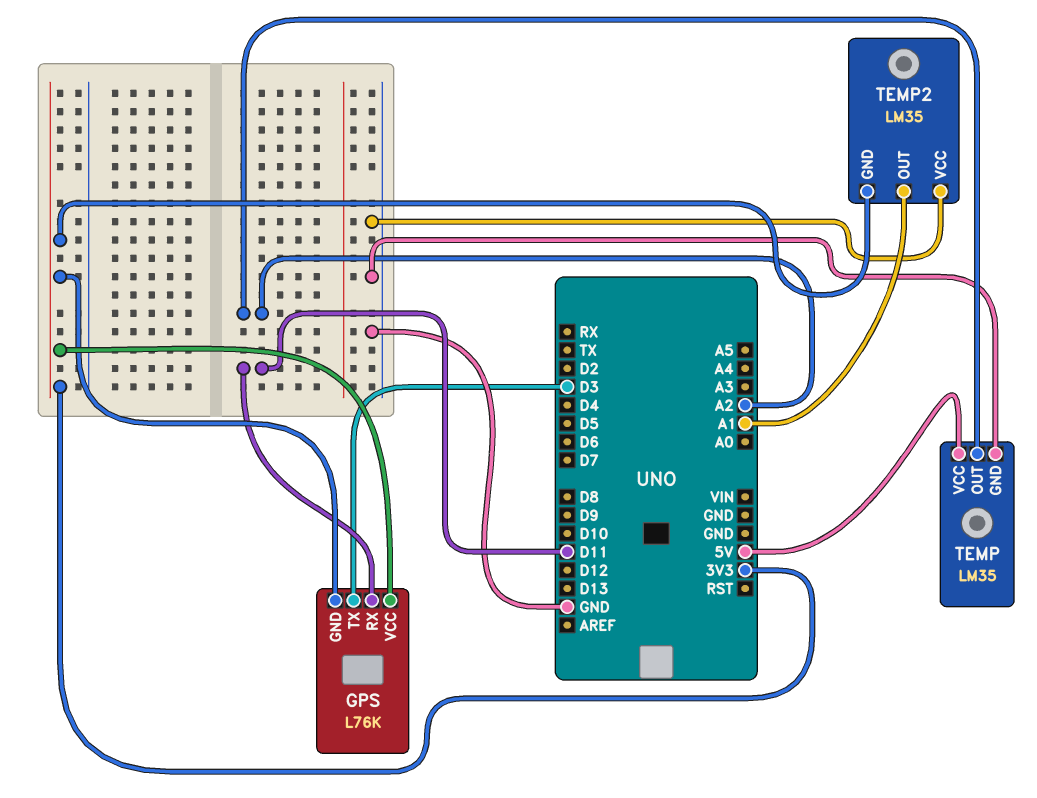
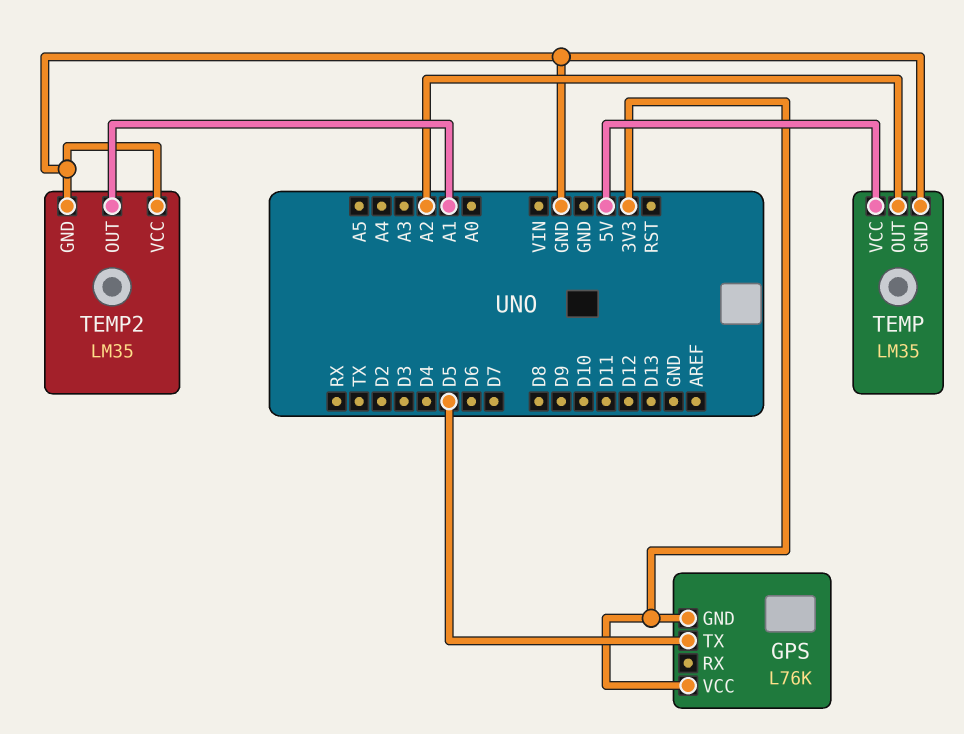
GPS pin RX: D11 -> none
GPS pin TX: D3 -> D5
TEMP2 pin GND: 3V3 -> GND

